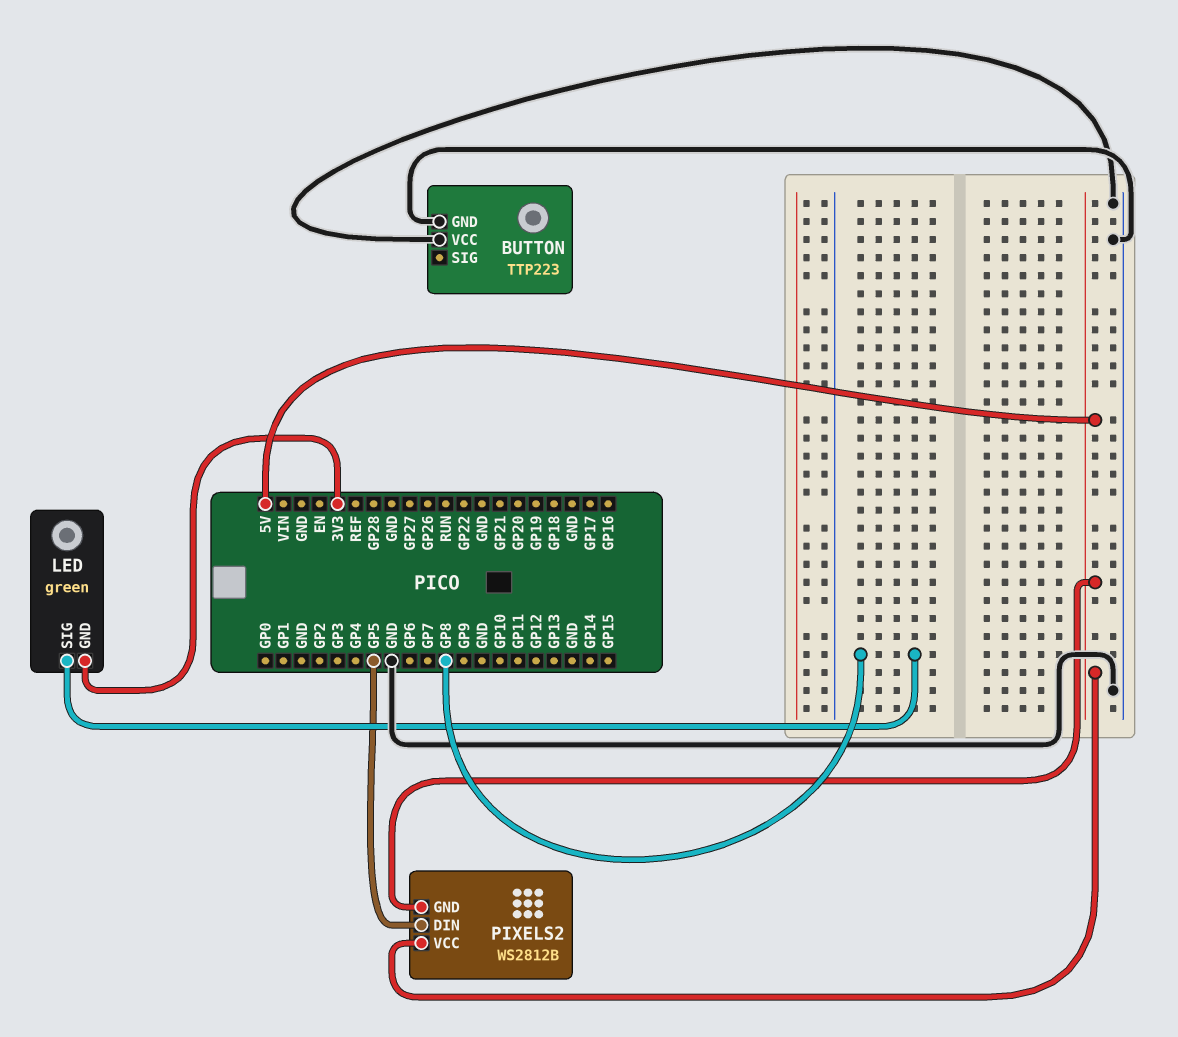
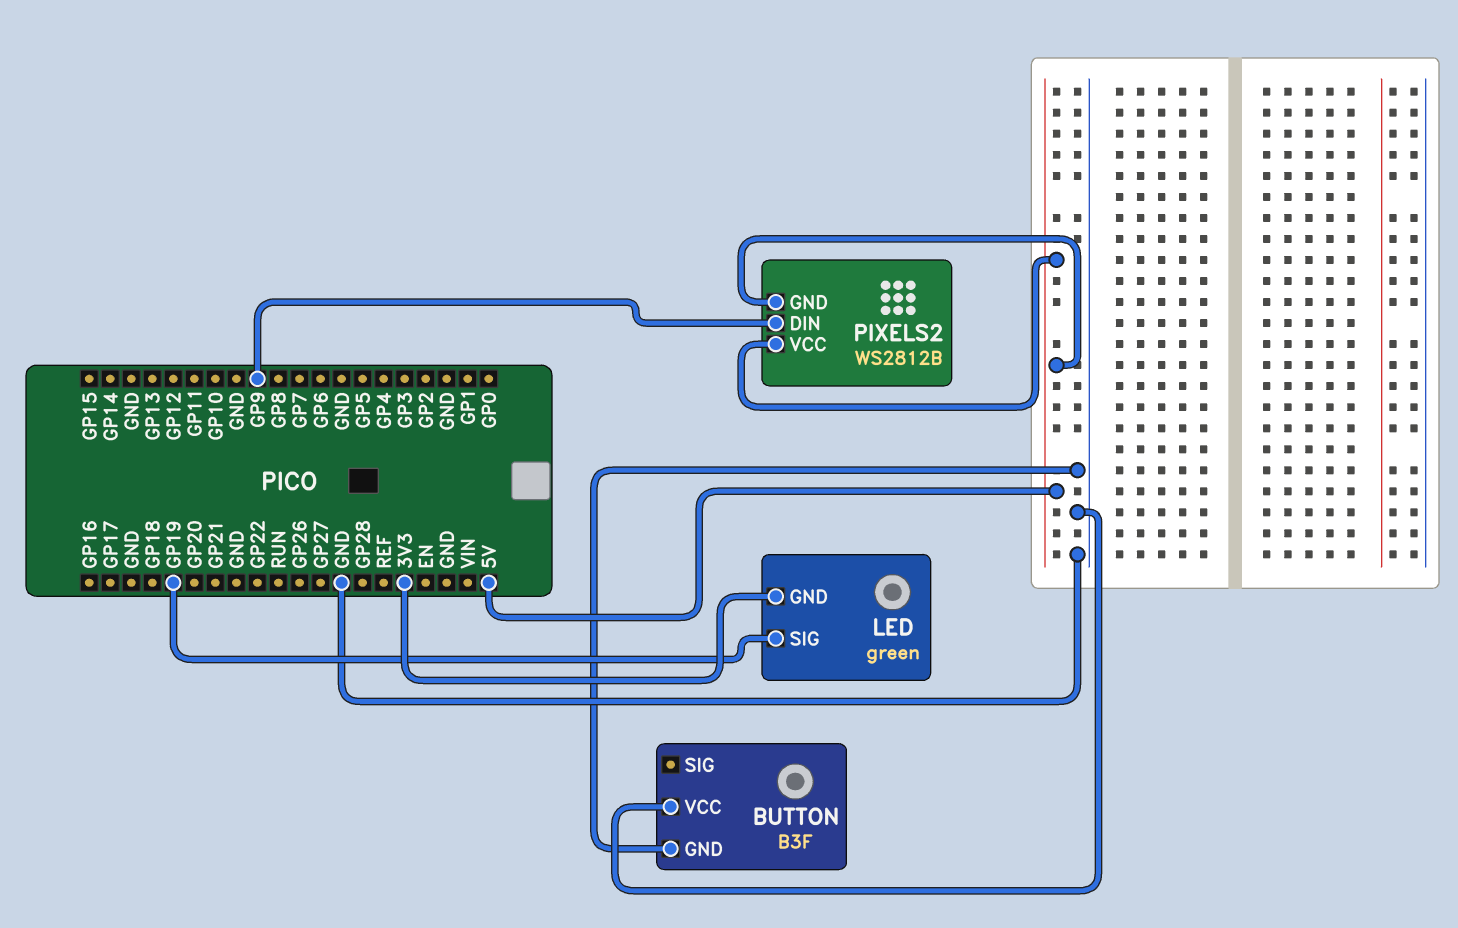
BUTTON: TTP223 -> B3F
LED pin SIG: GP8 -> GP19
PIXELS2 pin DIN: GP5 -> GP9

